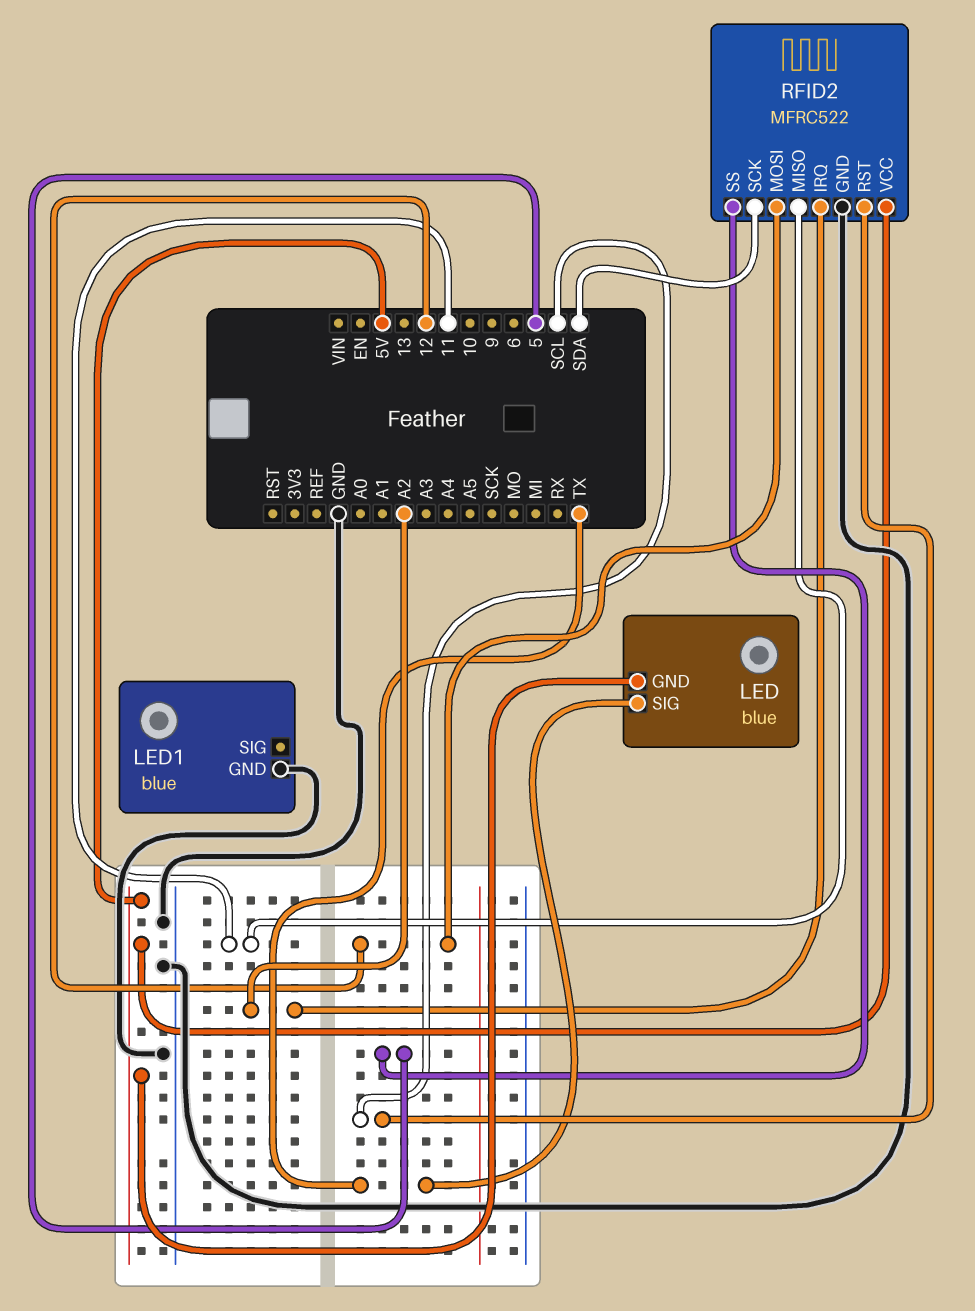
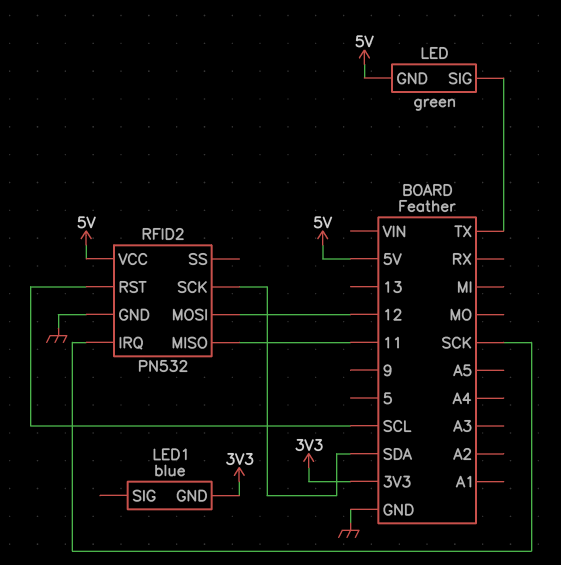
LED: blue -> green
LED1 pin GND: GND -> 3V3
RFID2: MFRC522 -> PN532
RFID2 pin IRQ: A2 -> SCK
RFID2 pin SS: 5 -> none

